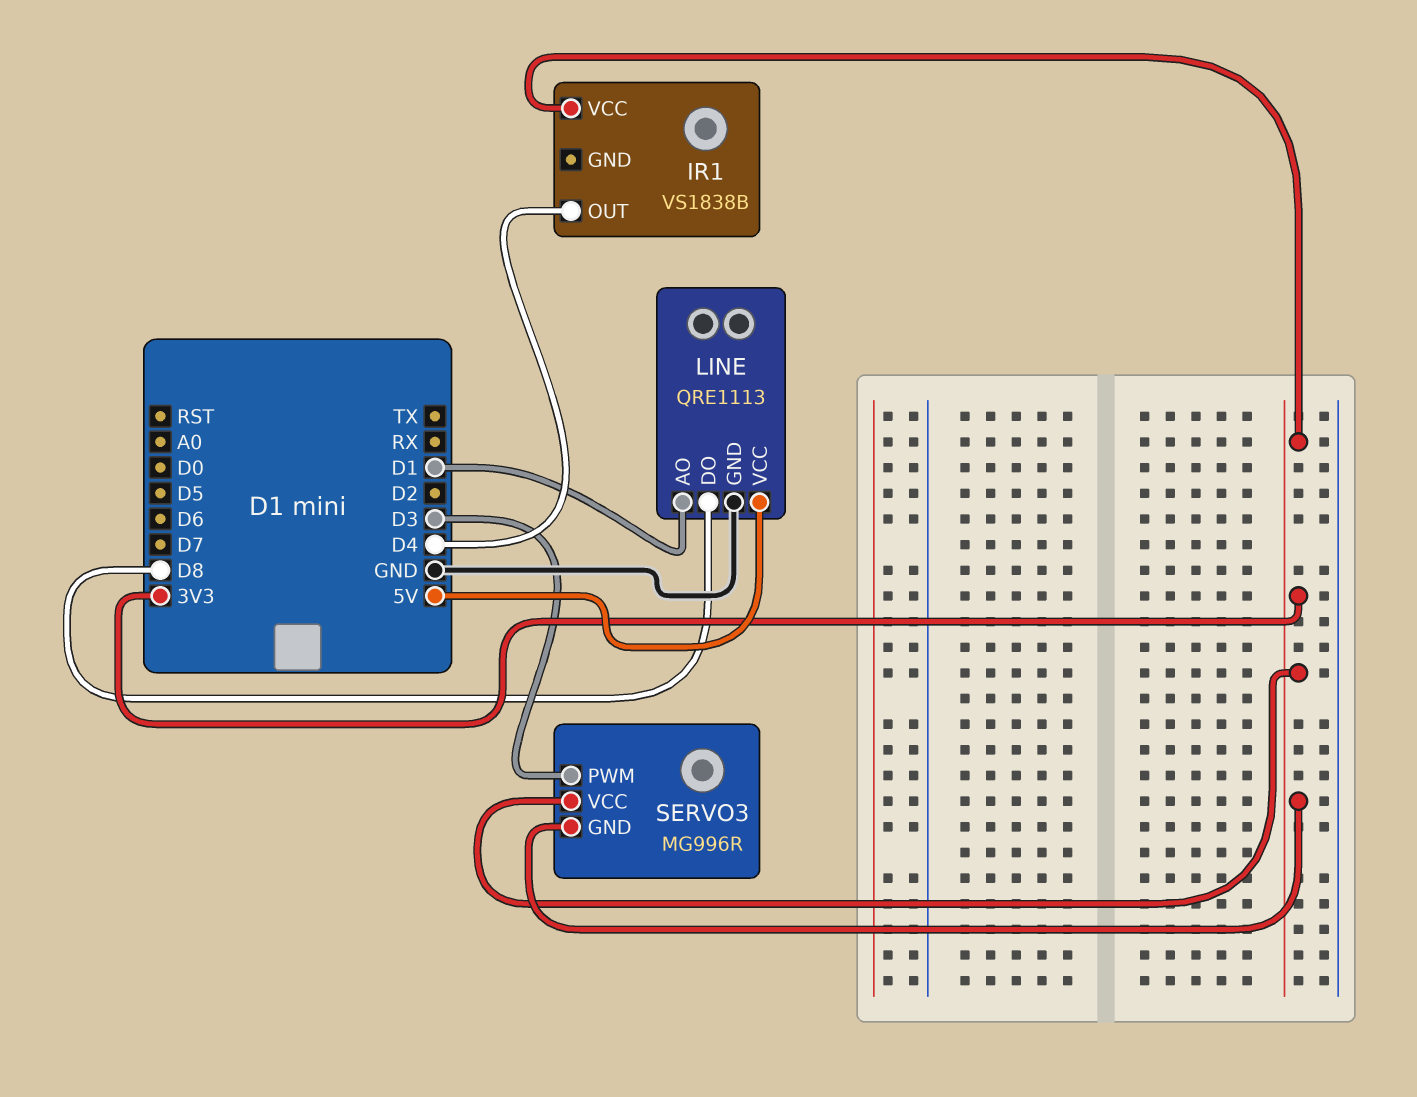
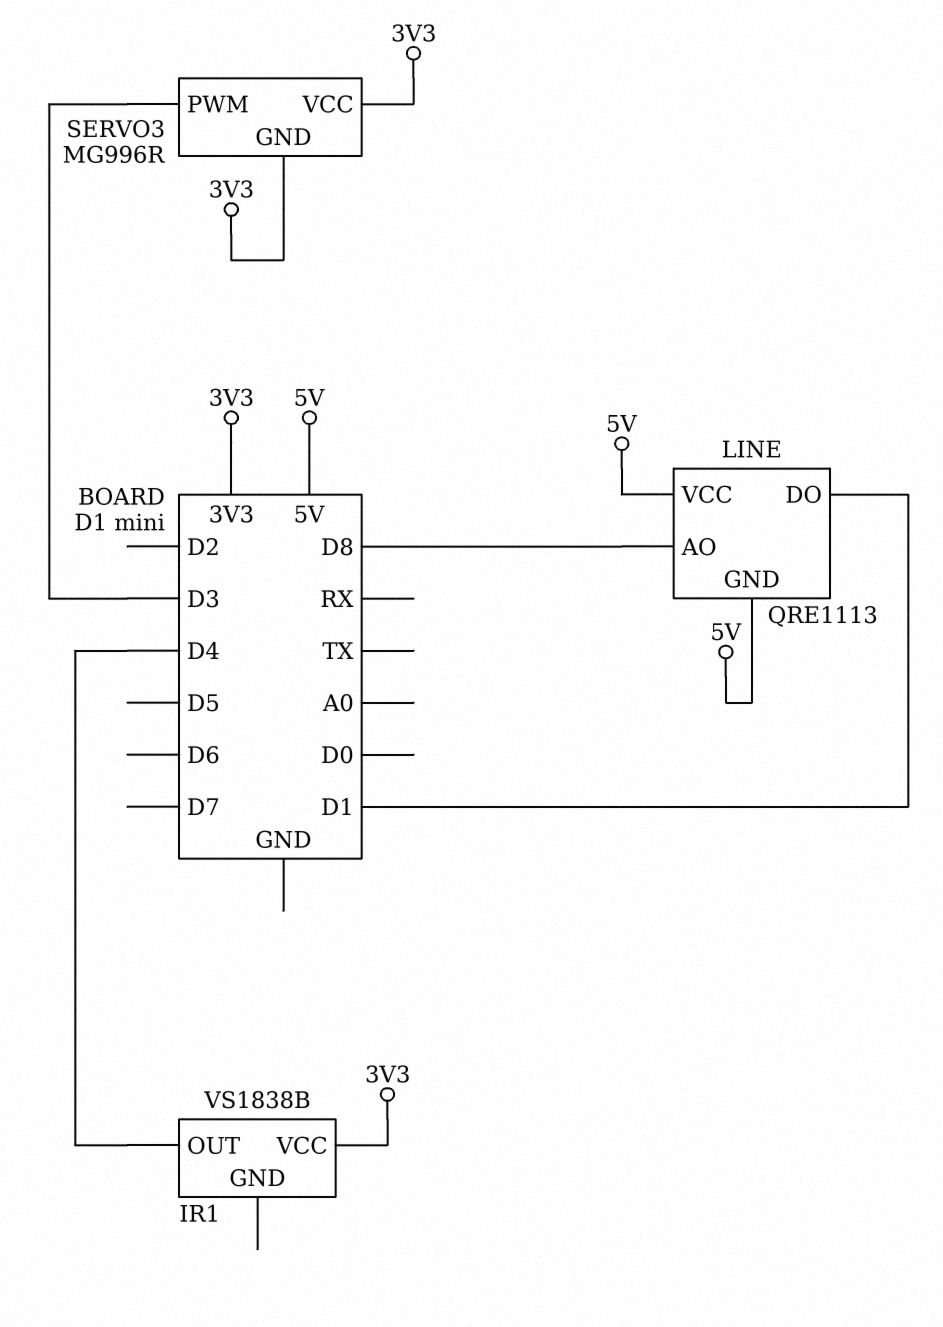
LINE pin AO: D1 -> D8
LINE pin DO: D8 -> D1
LINE pin GND: GND -> 5V

